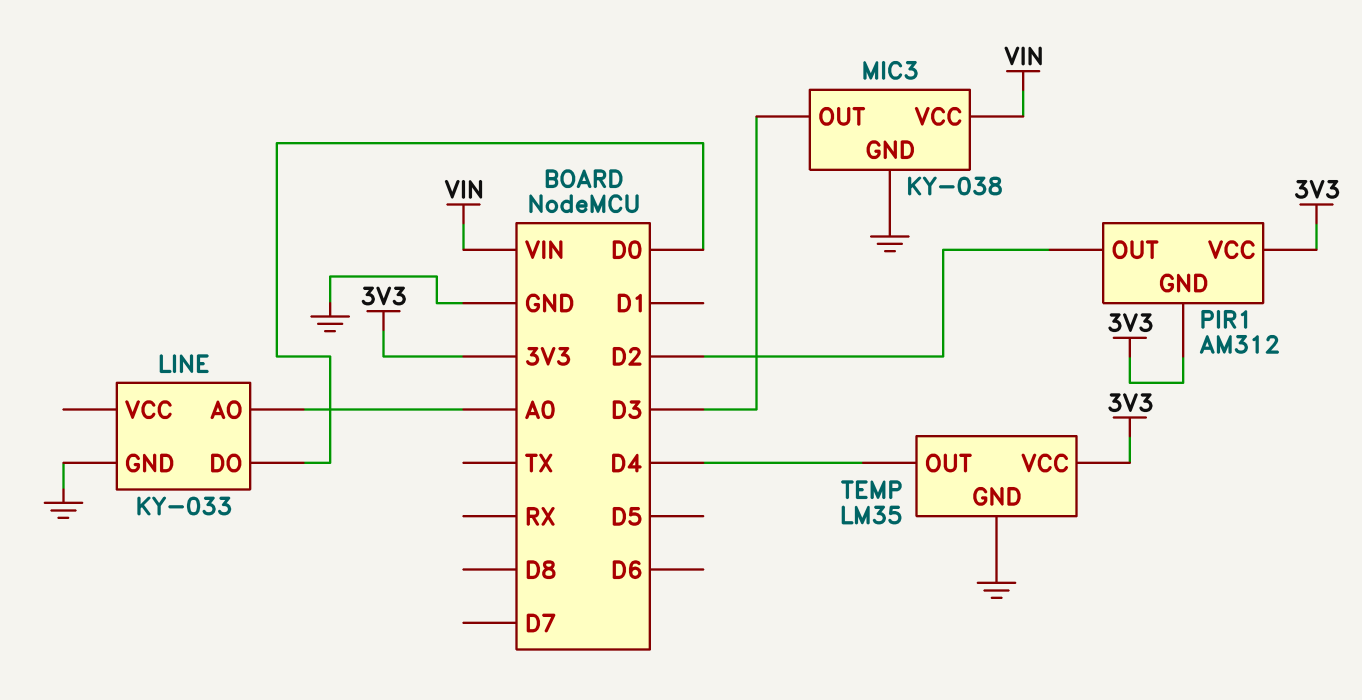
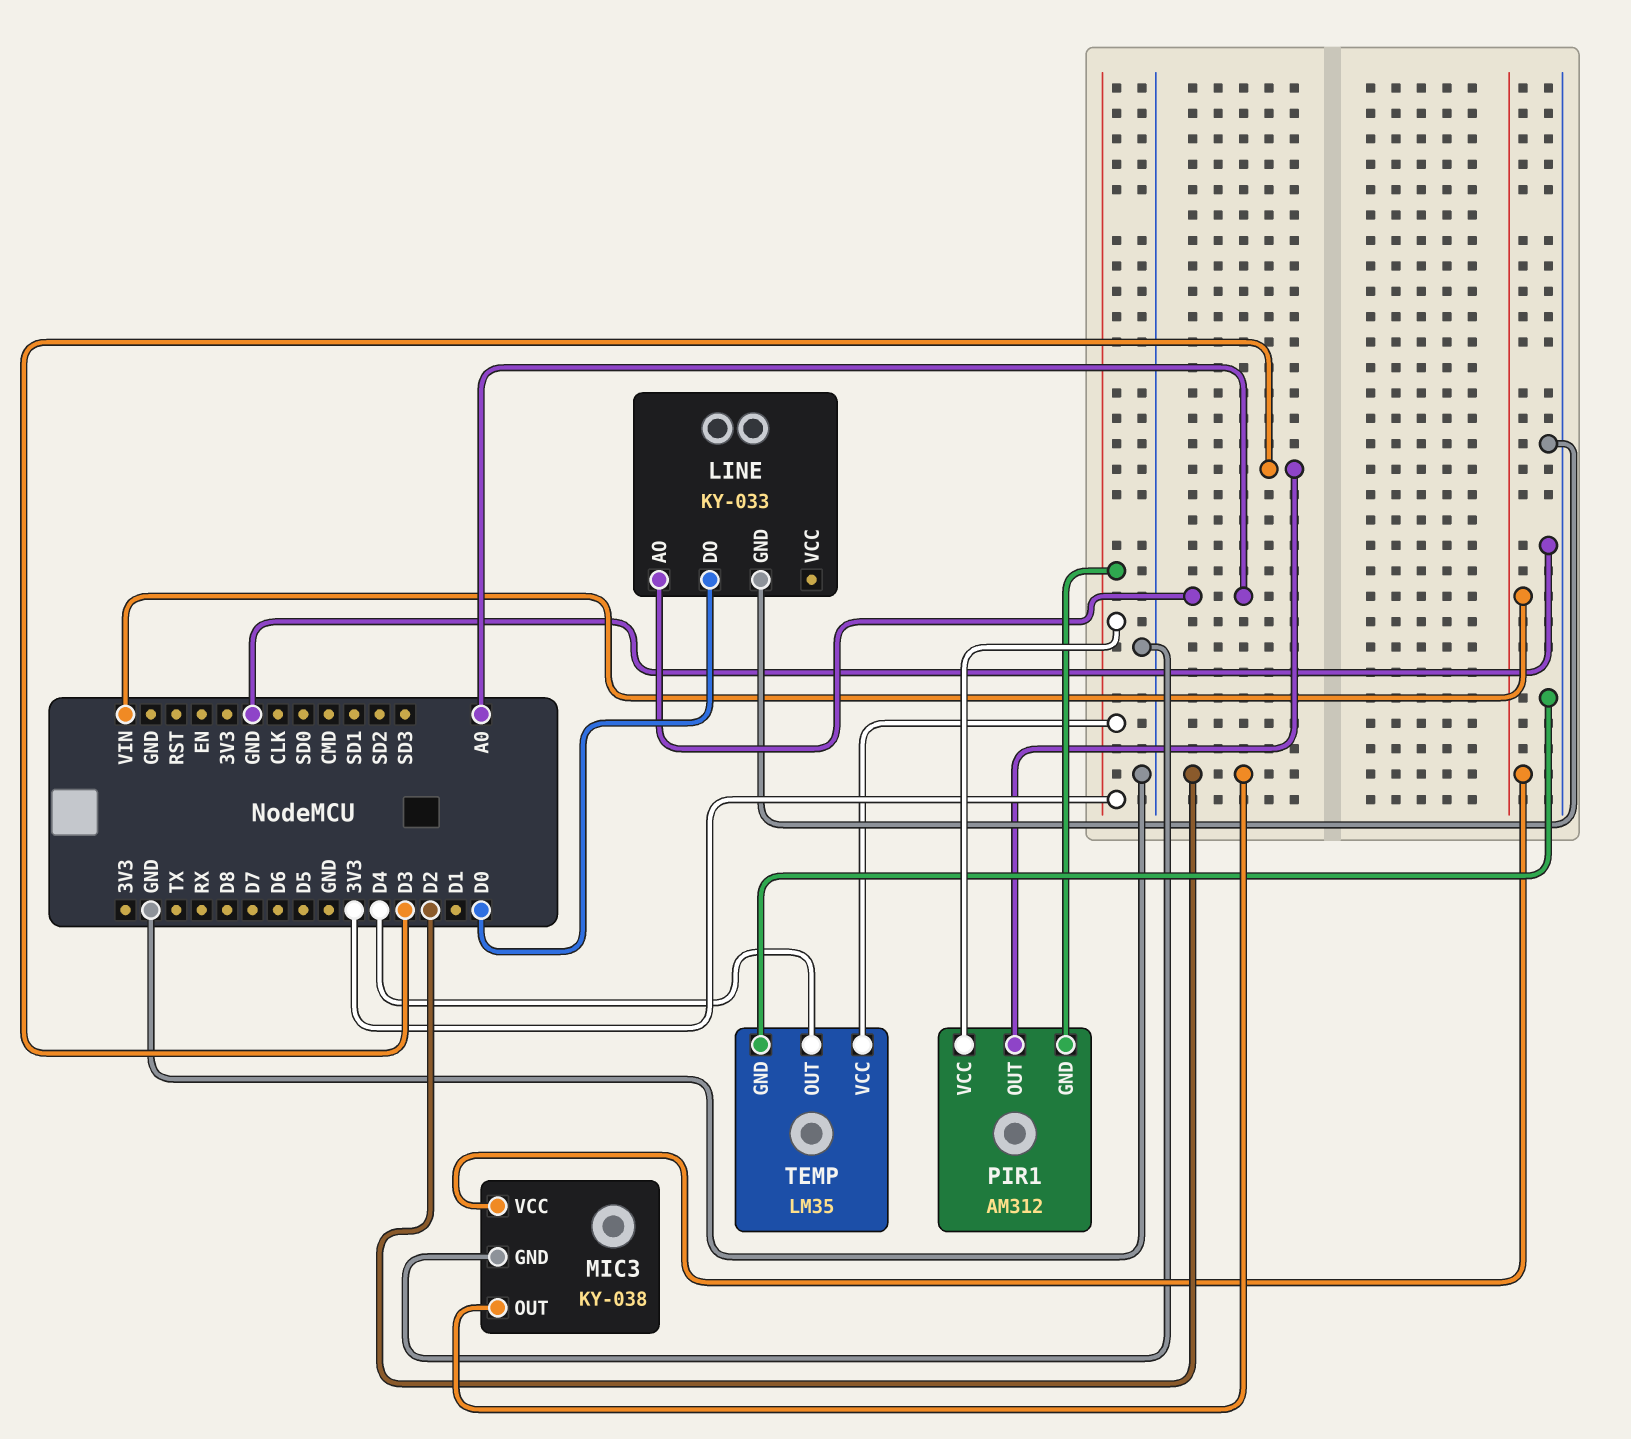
MIC3 pin OUT: D3 -> D2
PIR1 pin OUT: D2 -> D3

